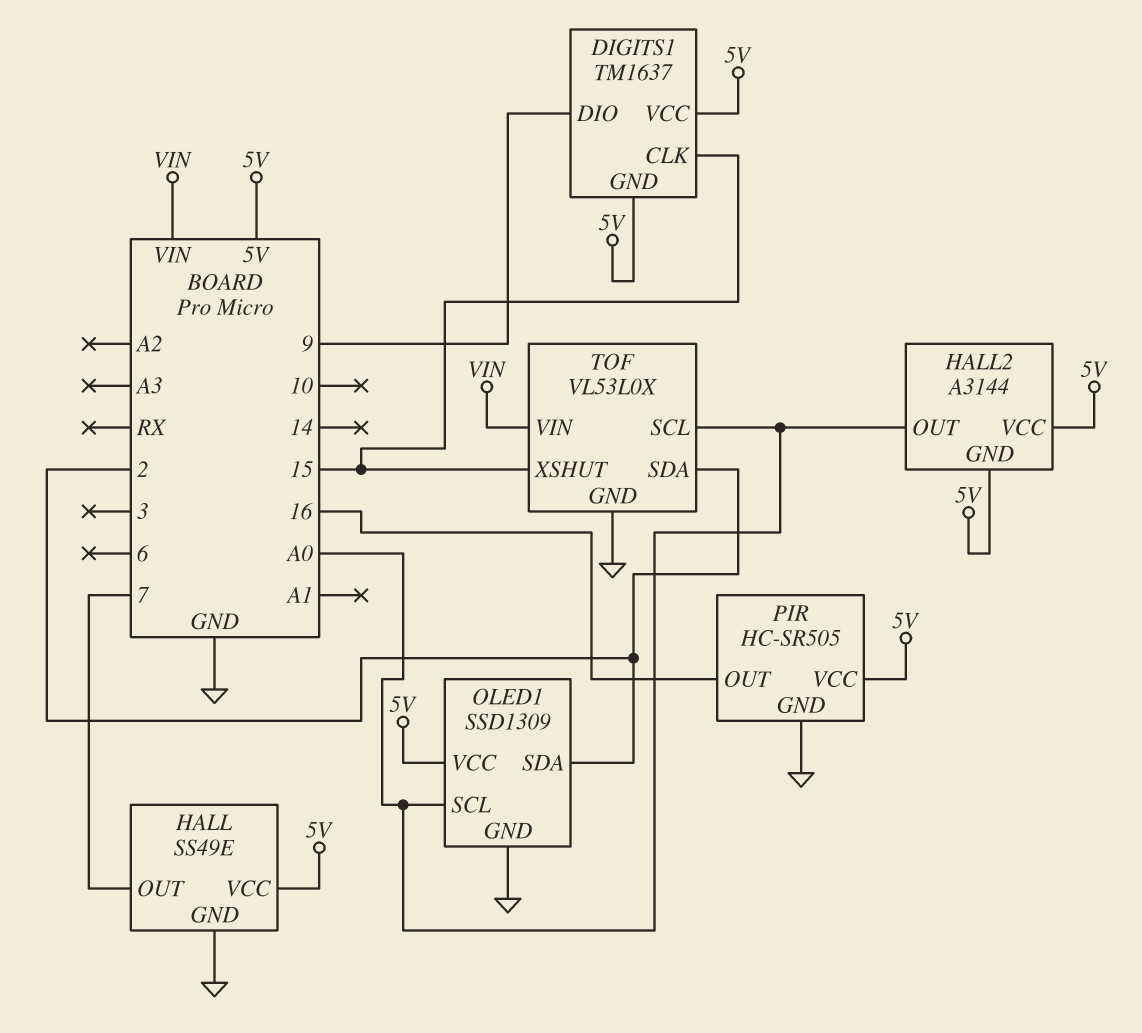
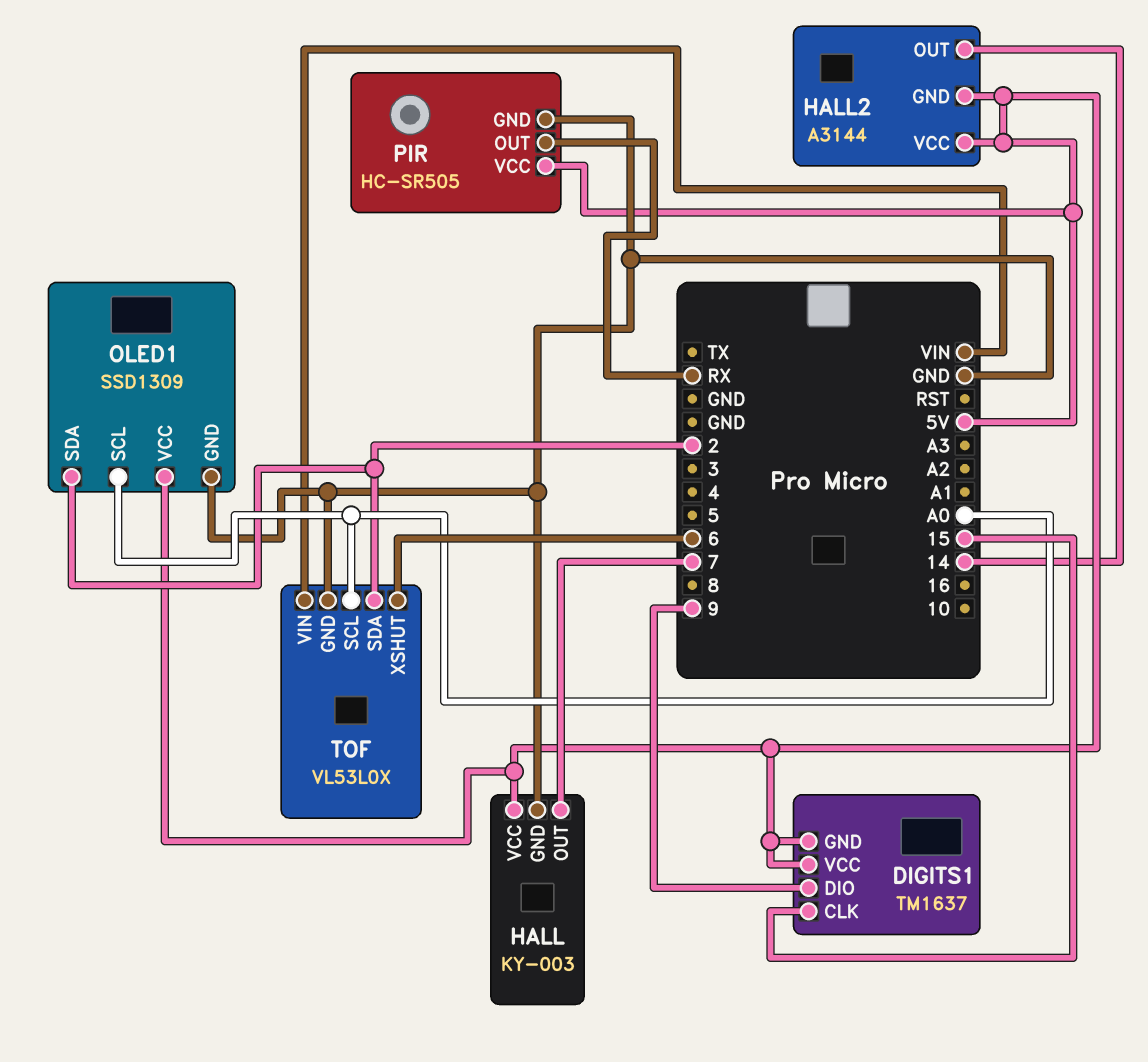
HALL: SS49E -> KY-003
HALL2 pin OUT: A0 -> 14
PIR pin OUT: 16 -> RX
TOF pin XSHUT: 15 -> 6

